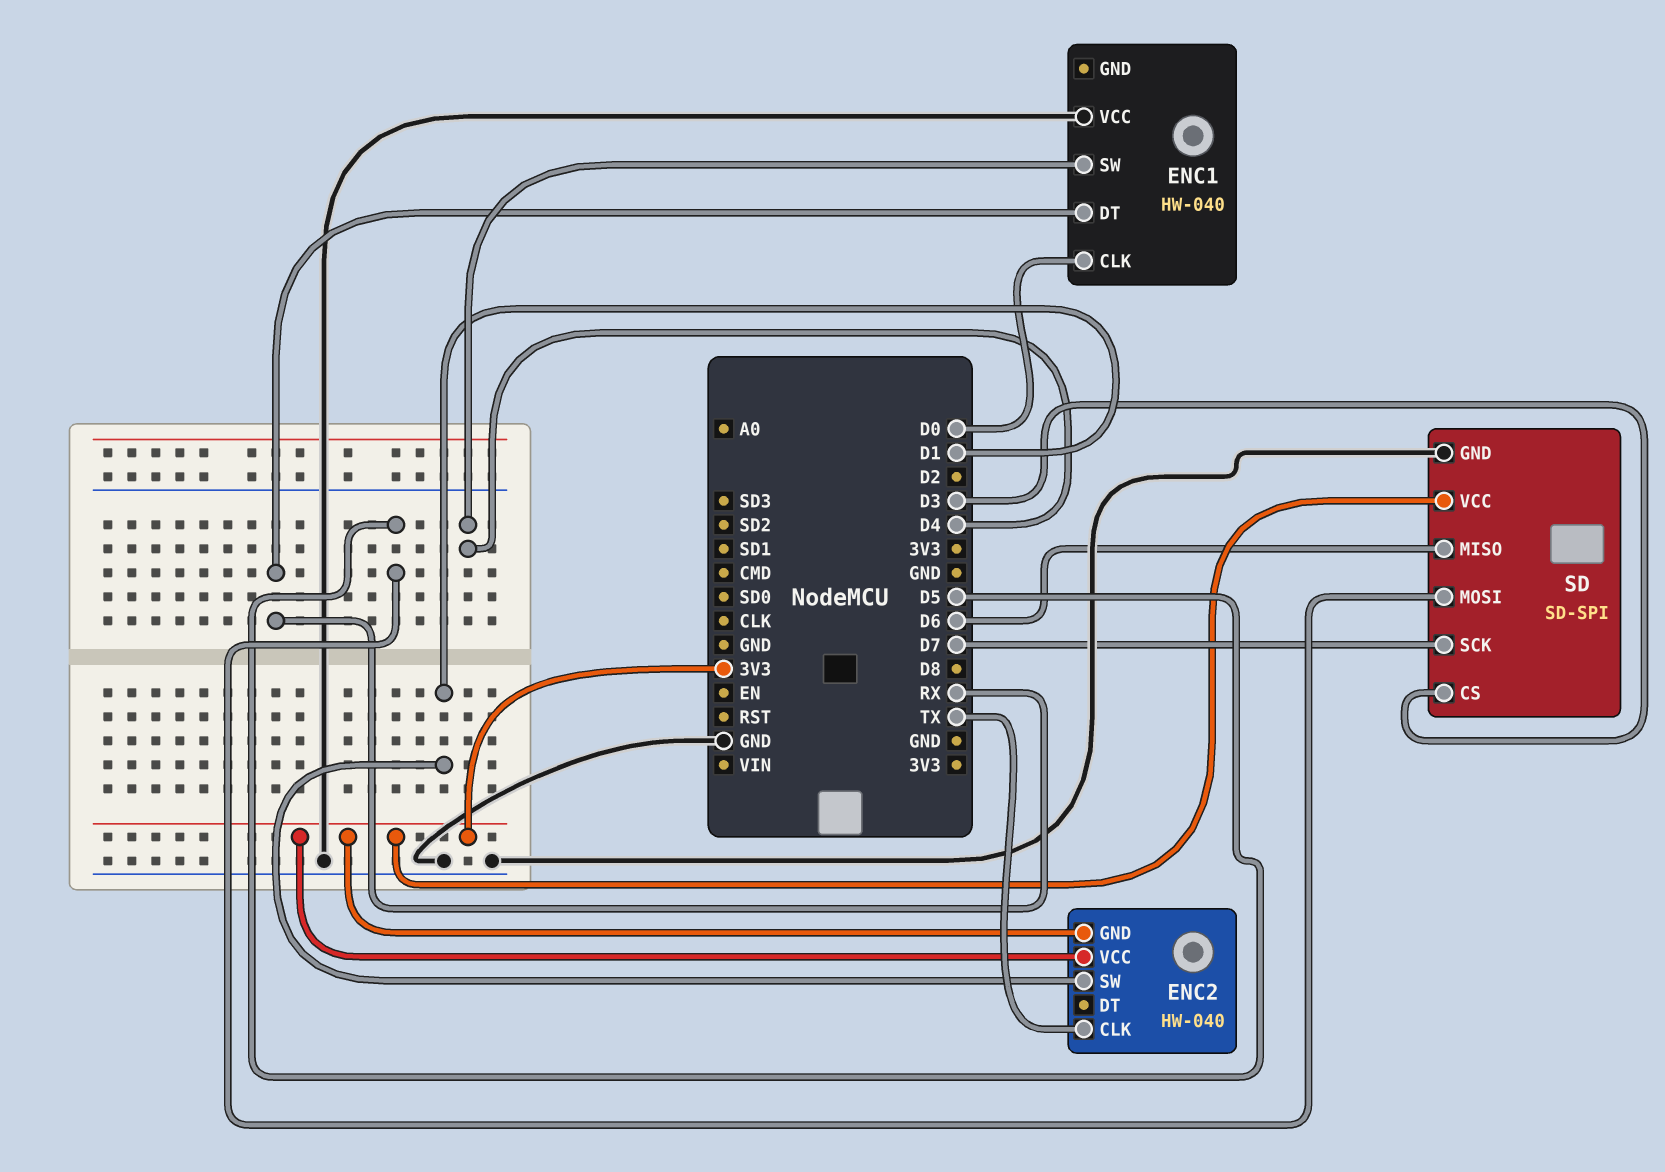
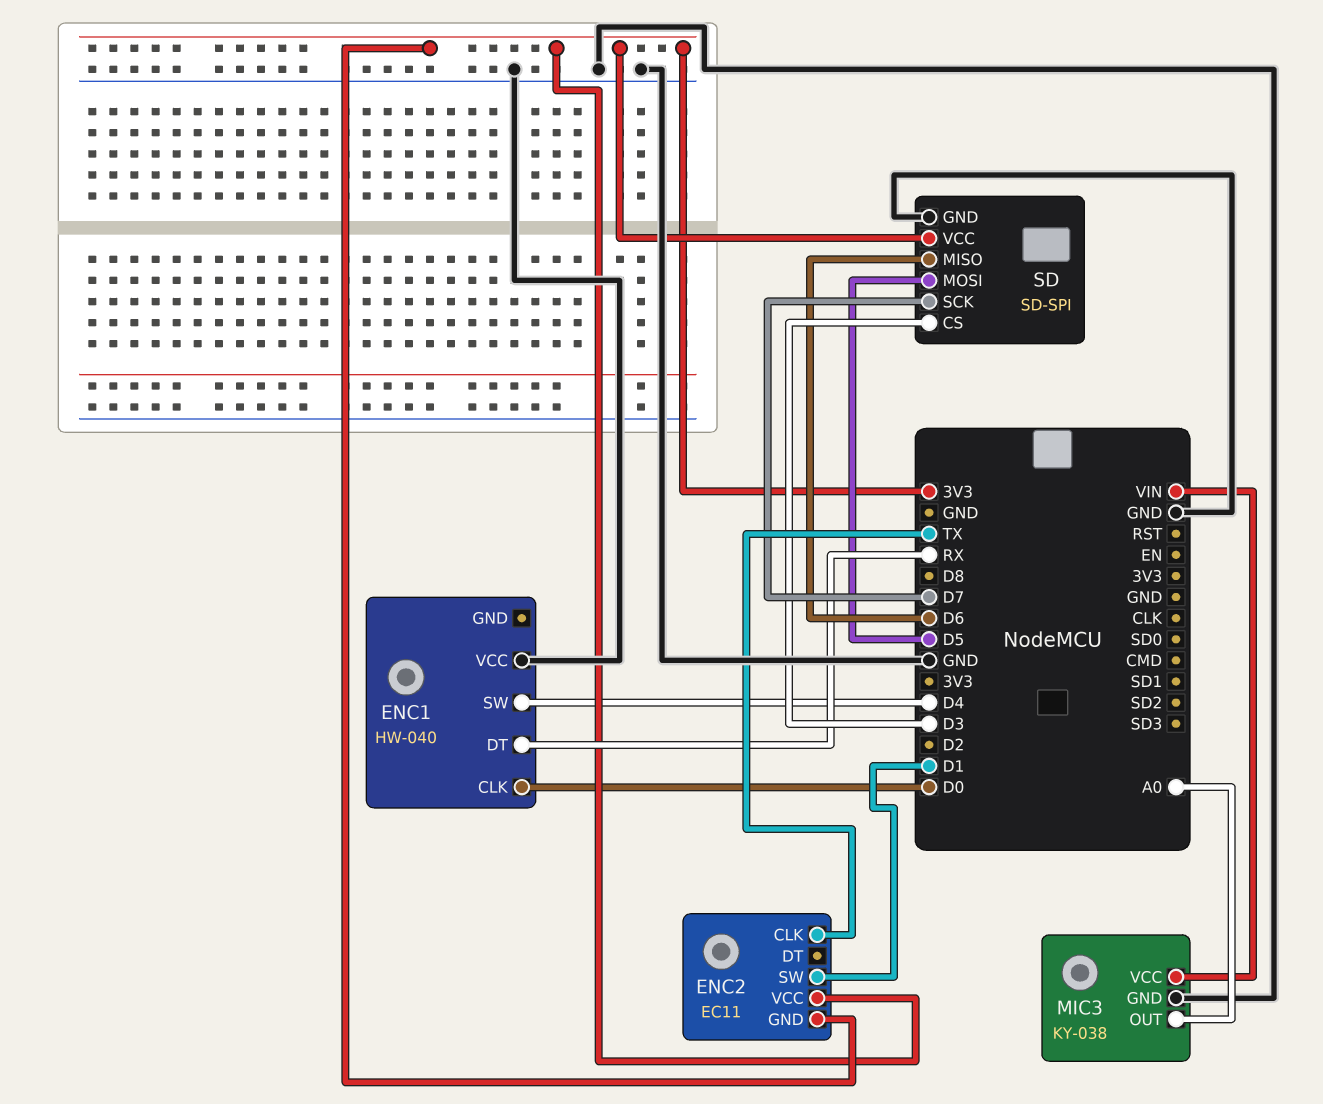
ENC2: HW-040 -> EC11
MIC3: none -> KY-038
MIC3 pin GND: none -> GND
MIC3 pin OUT: none -> A0
MIC3 pin VCC: none -> VIN

